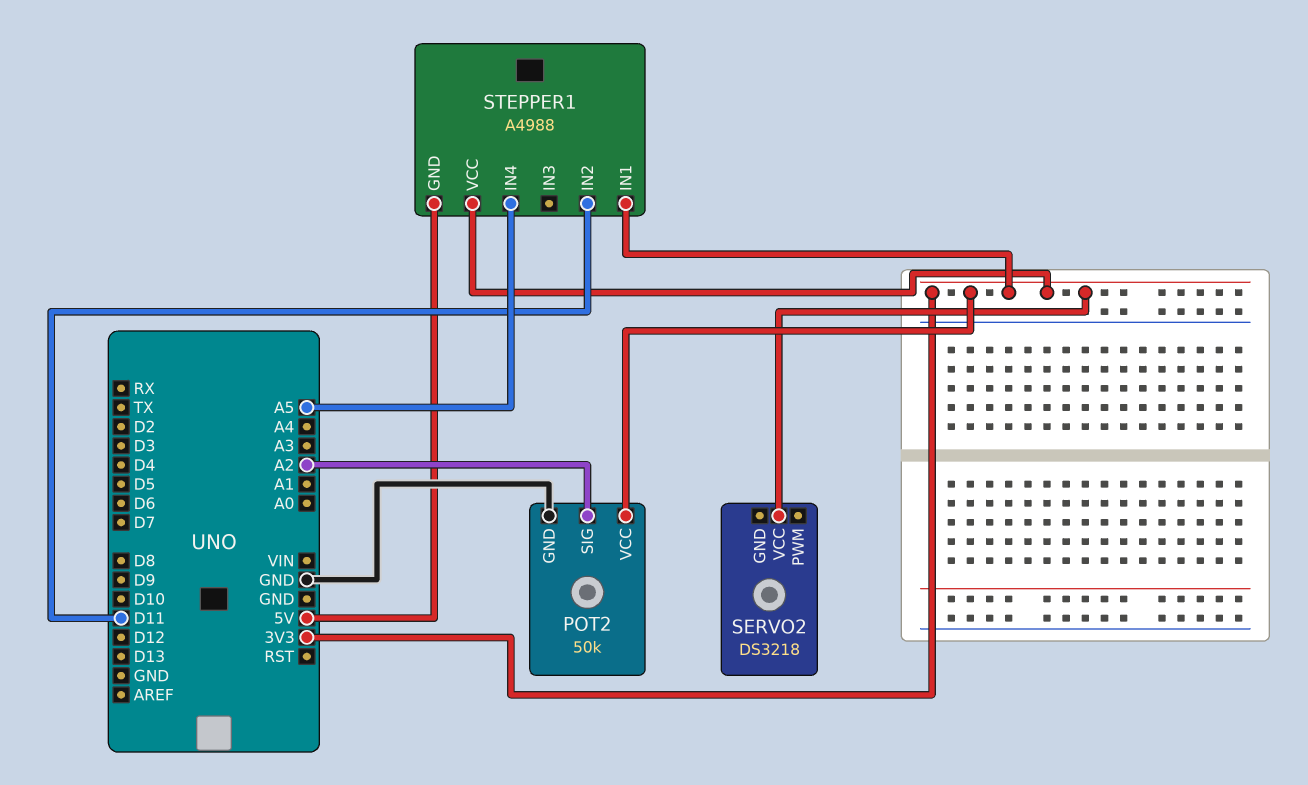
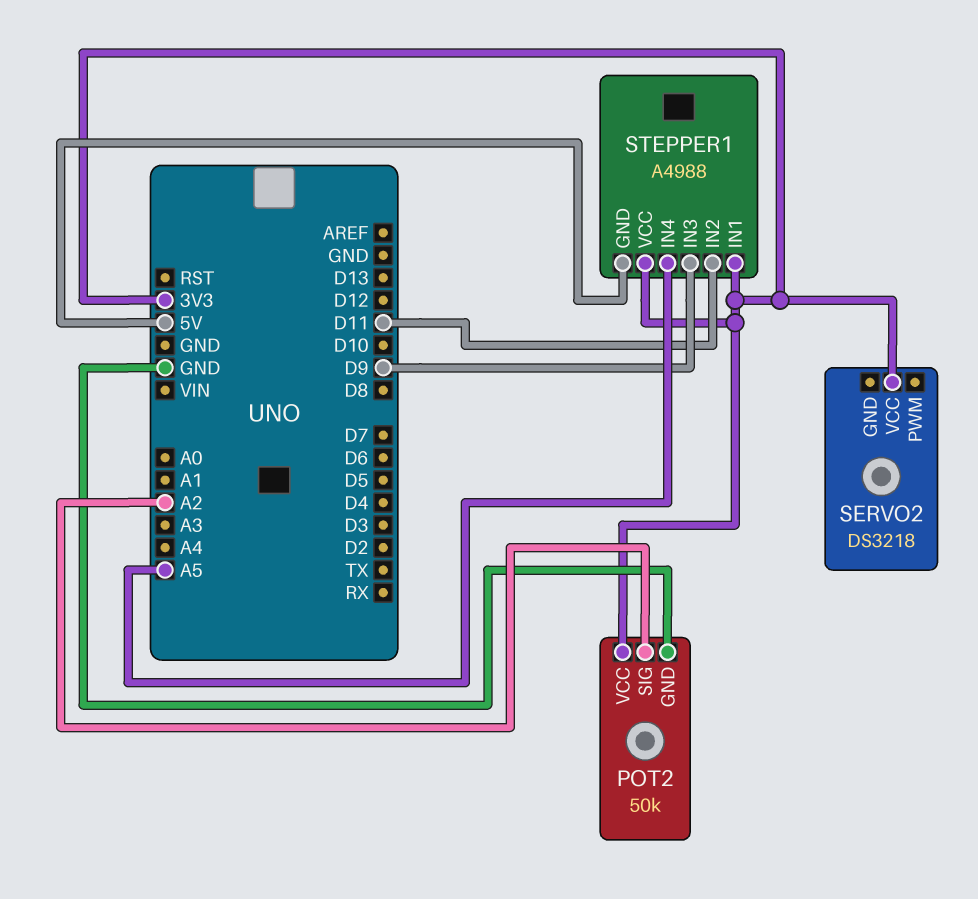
STEPPER1 pin IN3: none -> D9

